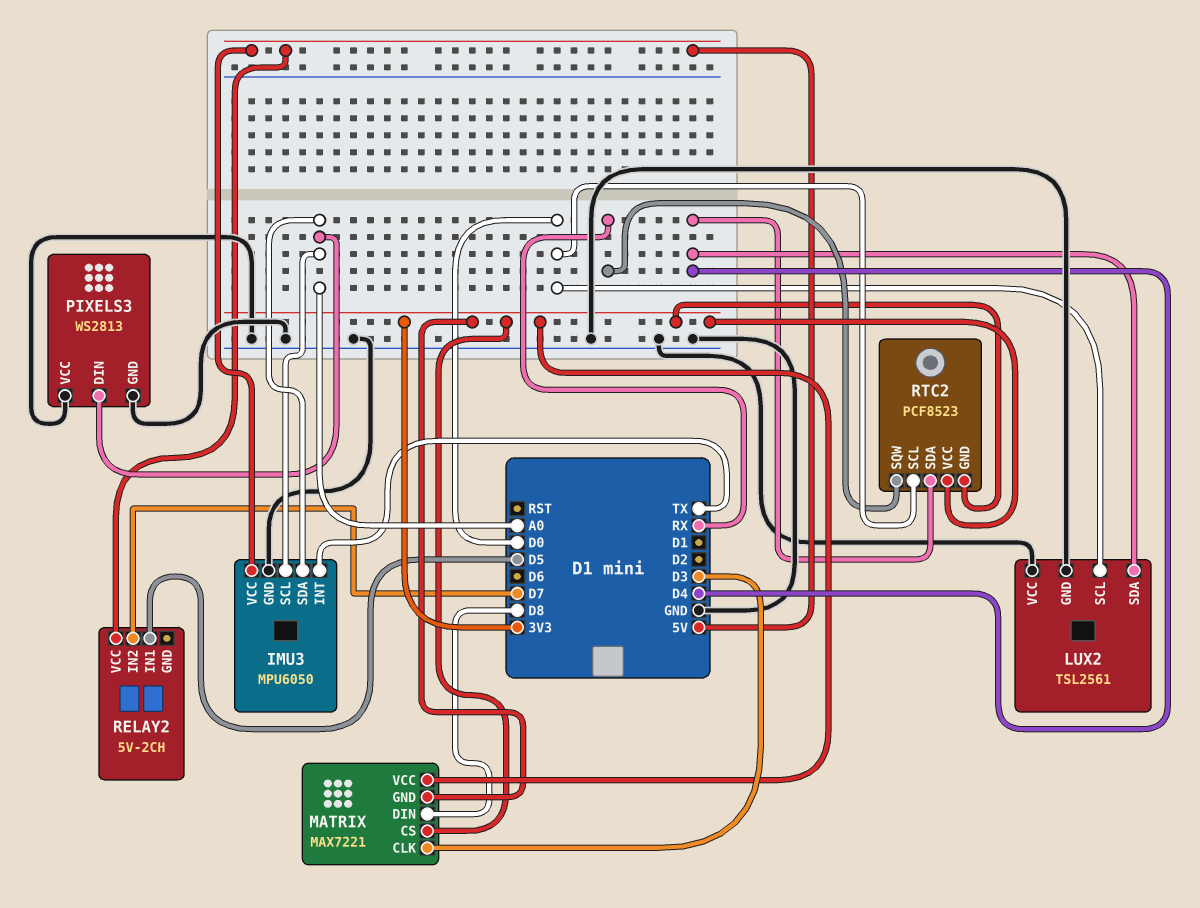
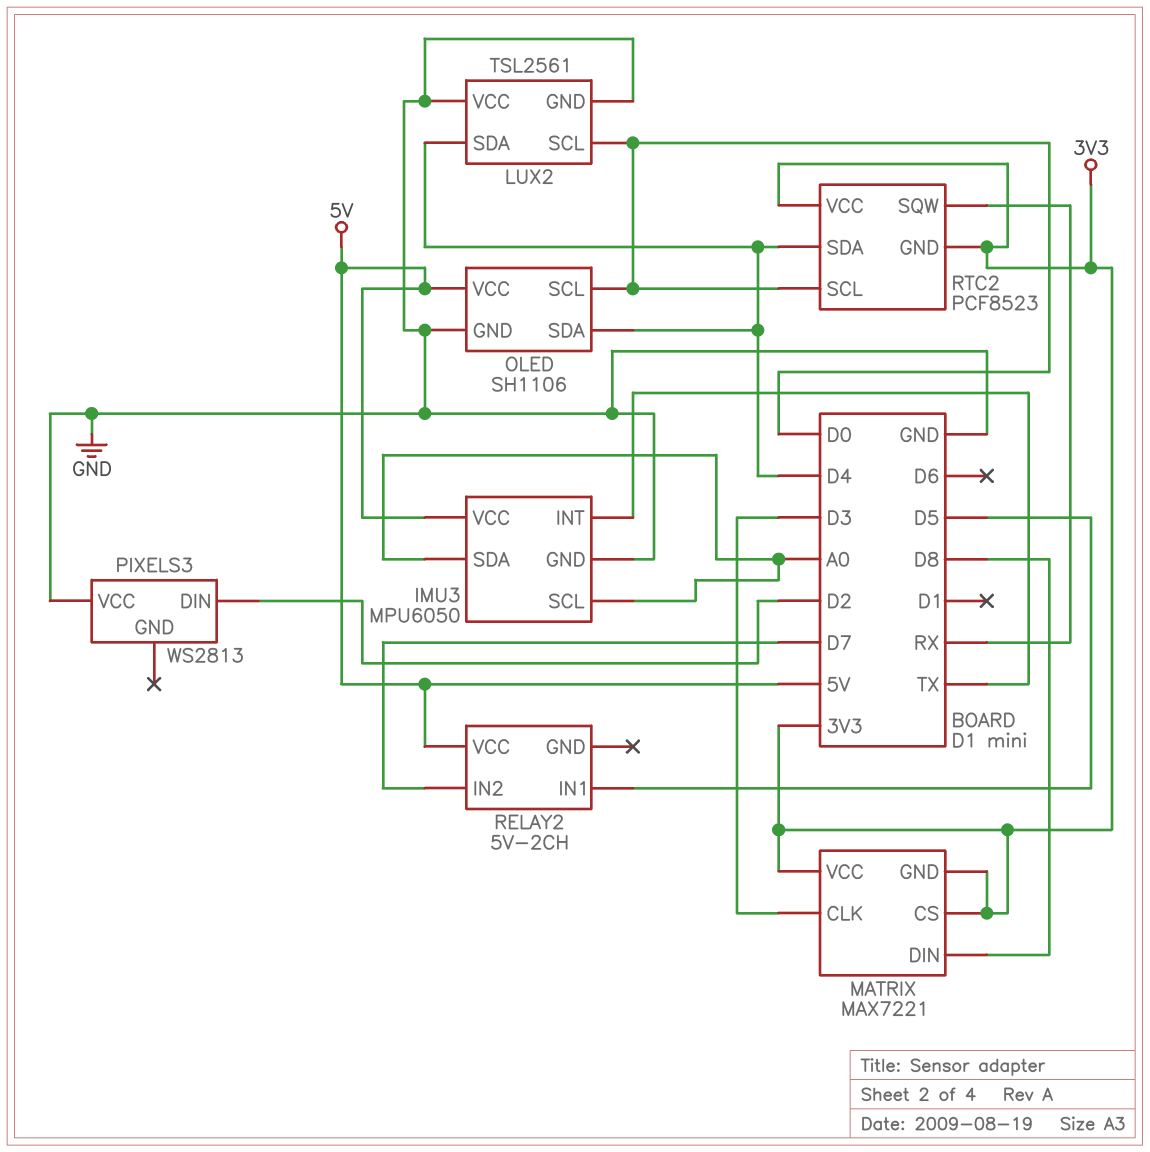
OLED: none -> SH1106
OLED pin GND: none -> GND
OLED pin SCL: none -> D0
OLED pin SDA: none -> D4
OLED pin VCC: none -> 5V
PIXELS3 pin DIN: A0 -> D2
PIXELS3 pin GND: GND -> none

